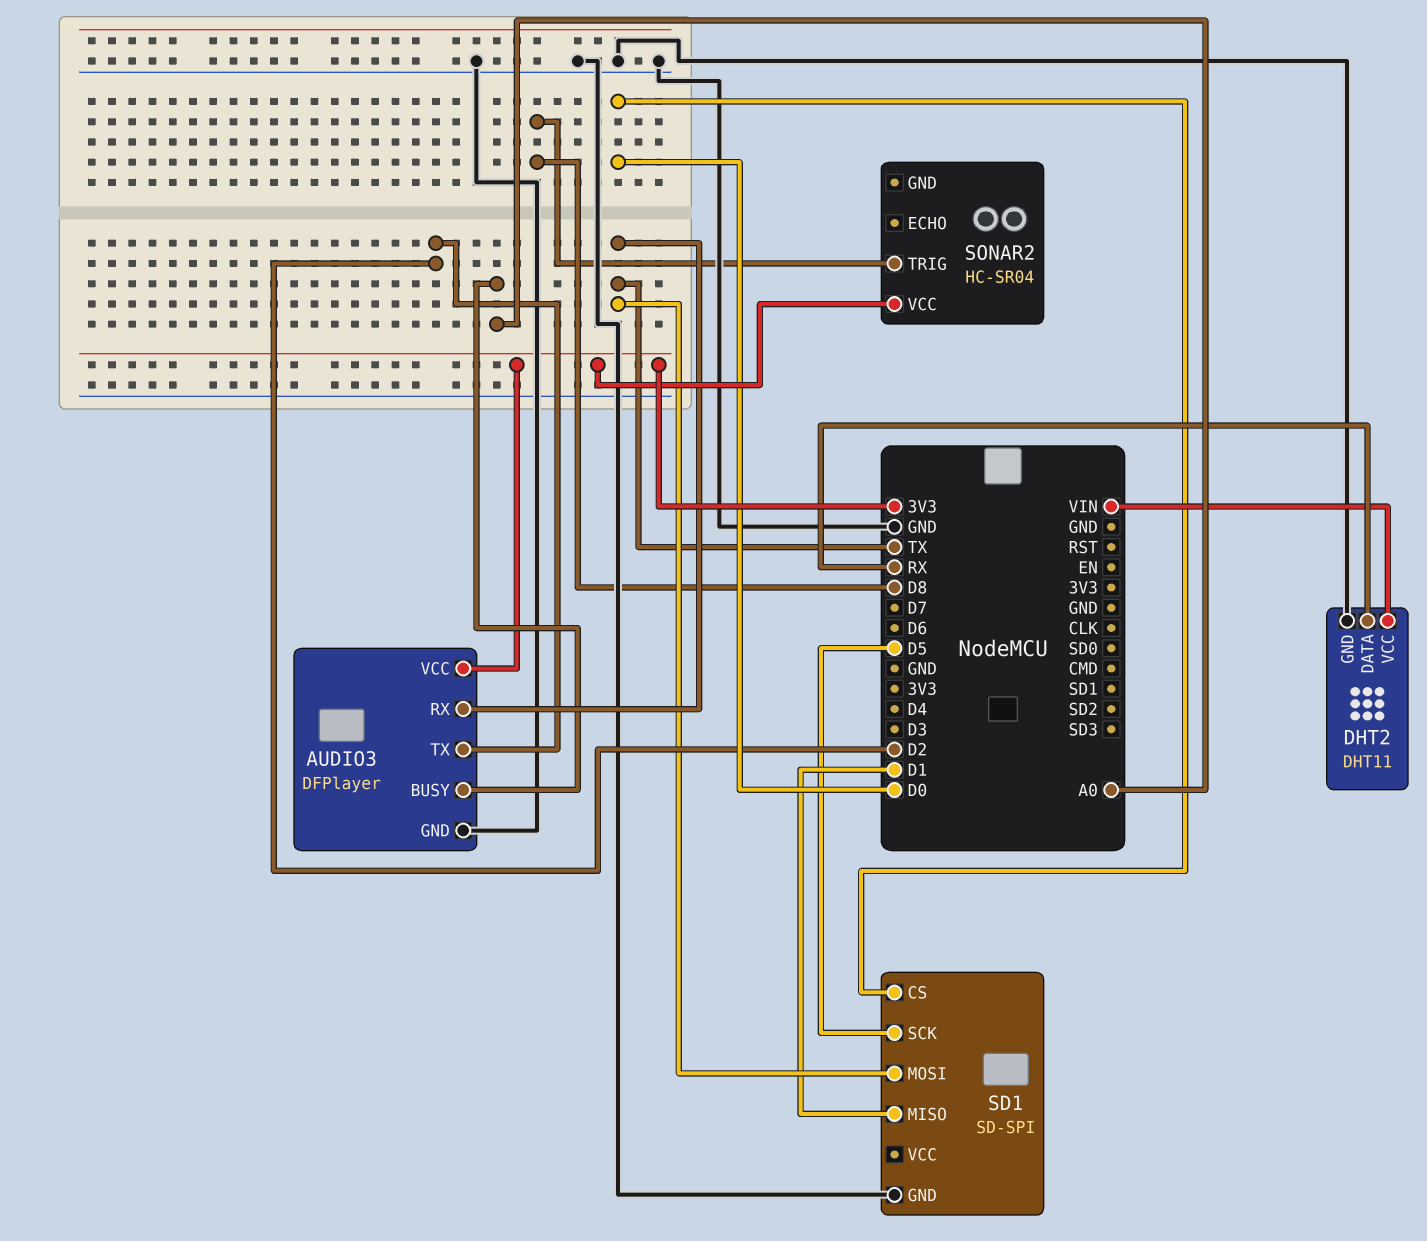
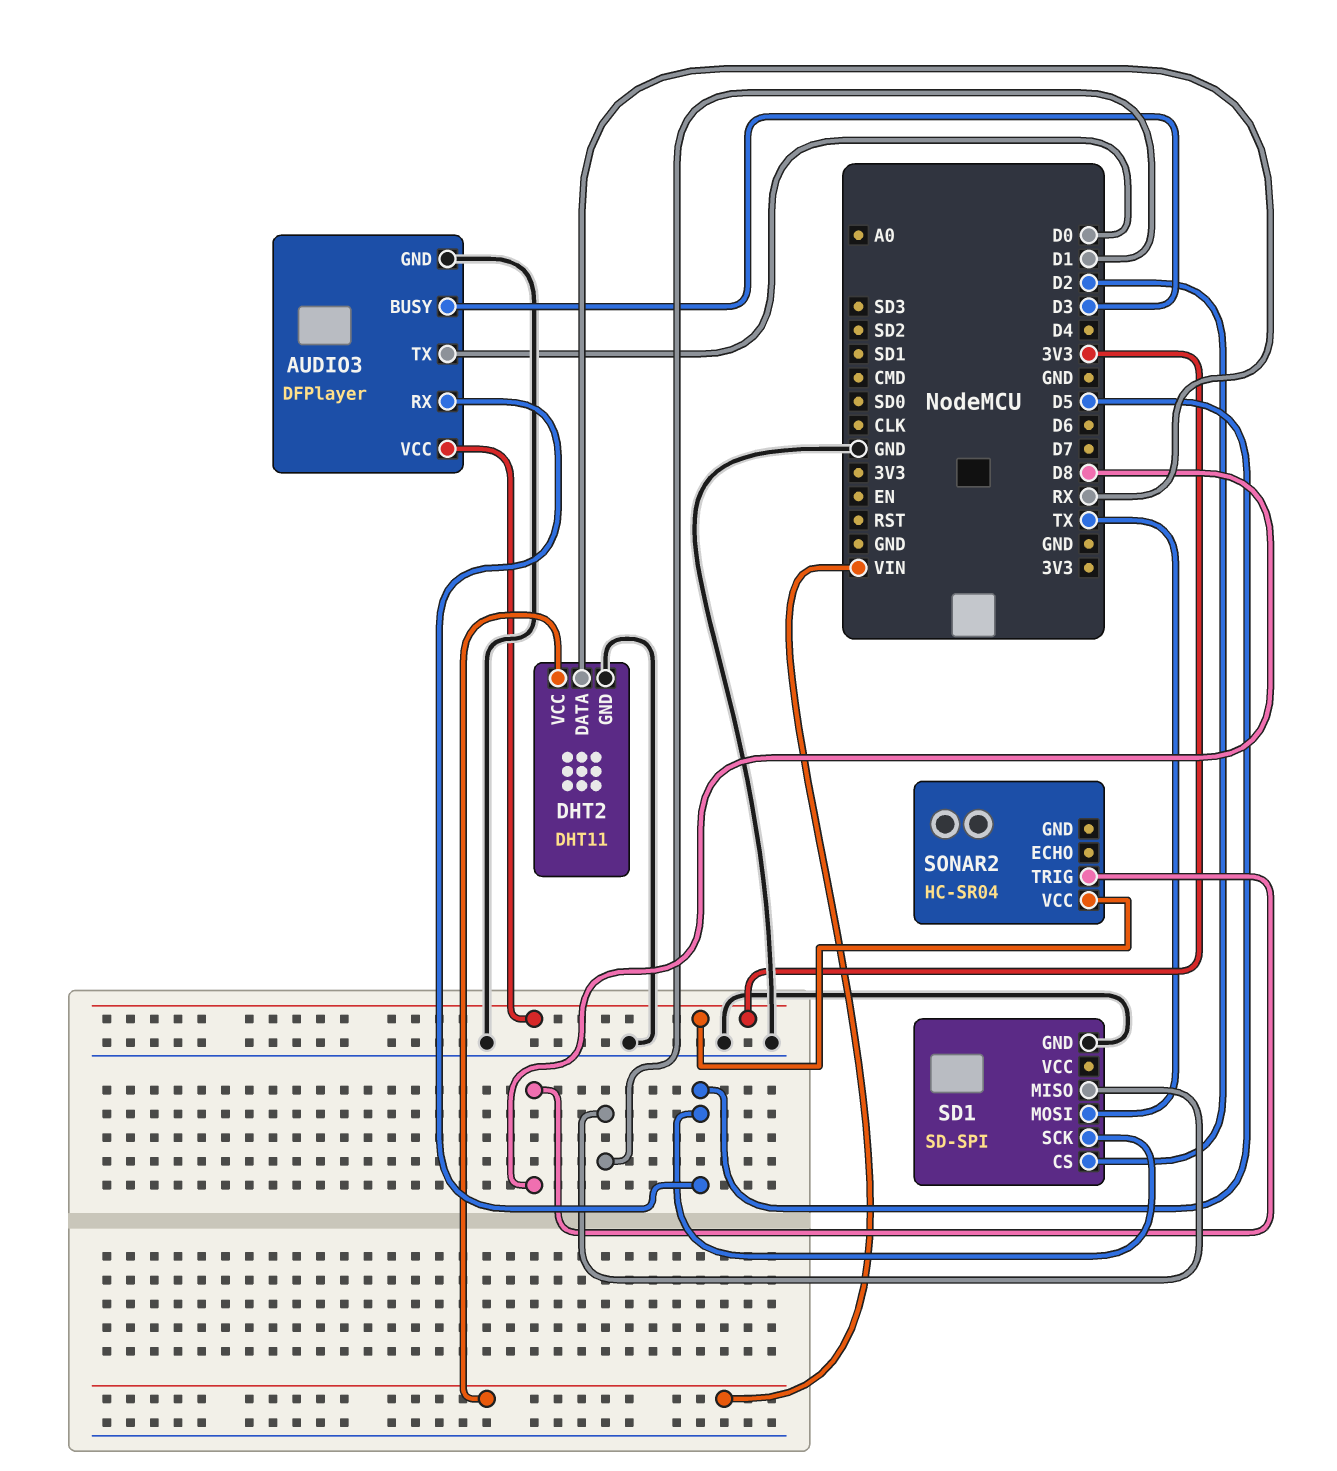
AUDIO3 pin BUSY: A0 -> D3
AUDIO3 pin RX: TX -> D5
AUDIO3 pin TX: D2 -> D0
SD1 pin CS: D0 -> D2

